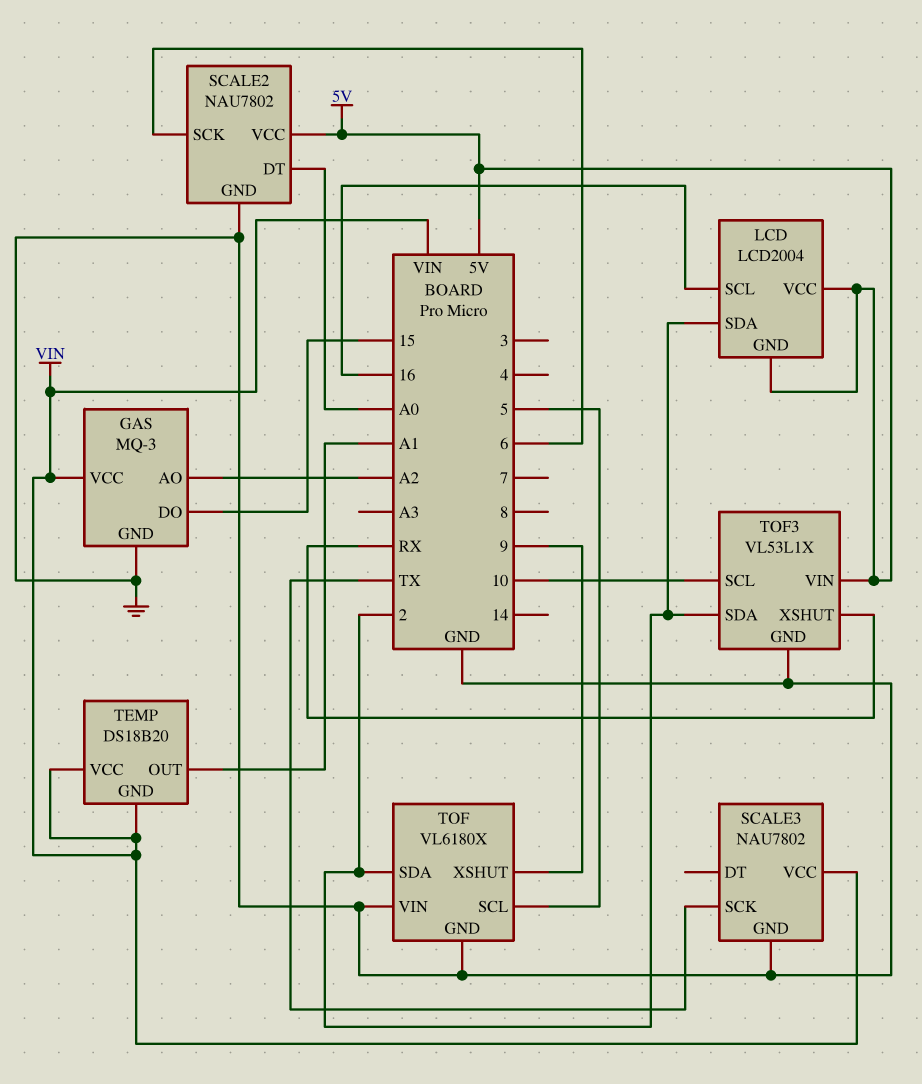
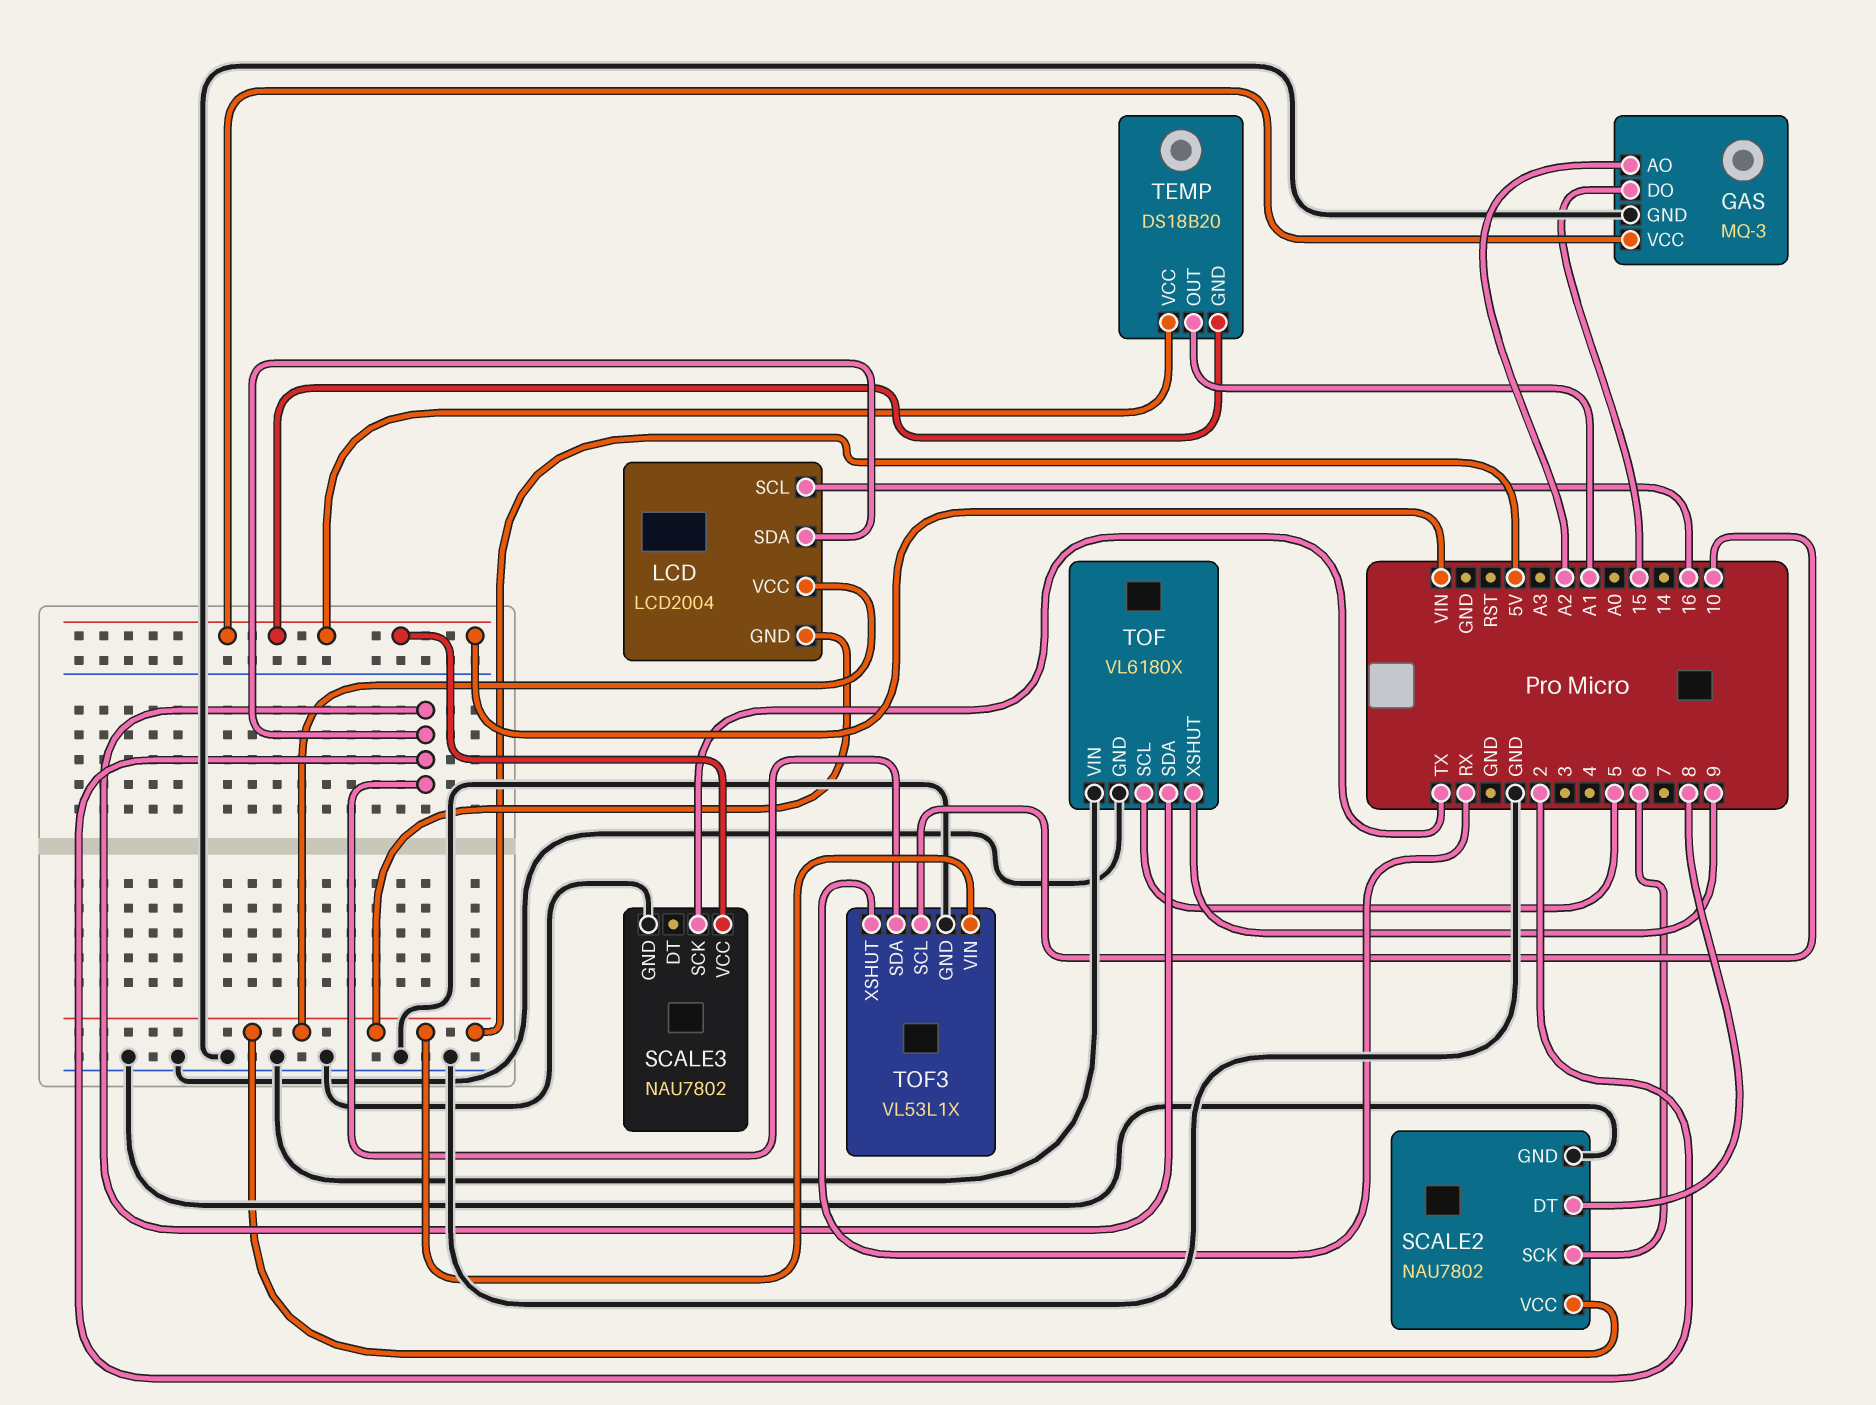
SCALE2 pin DT: A0 -> 8

